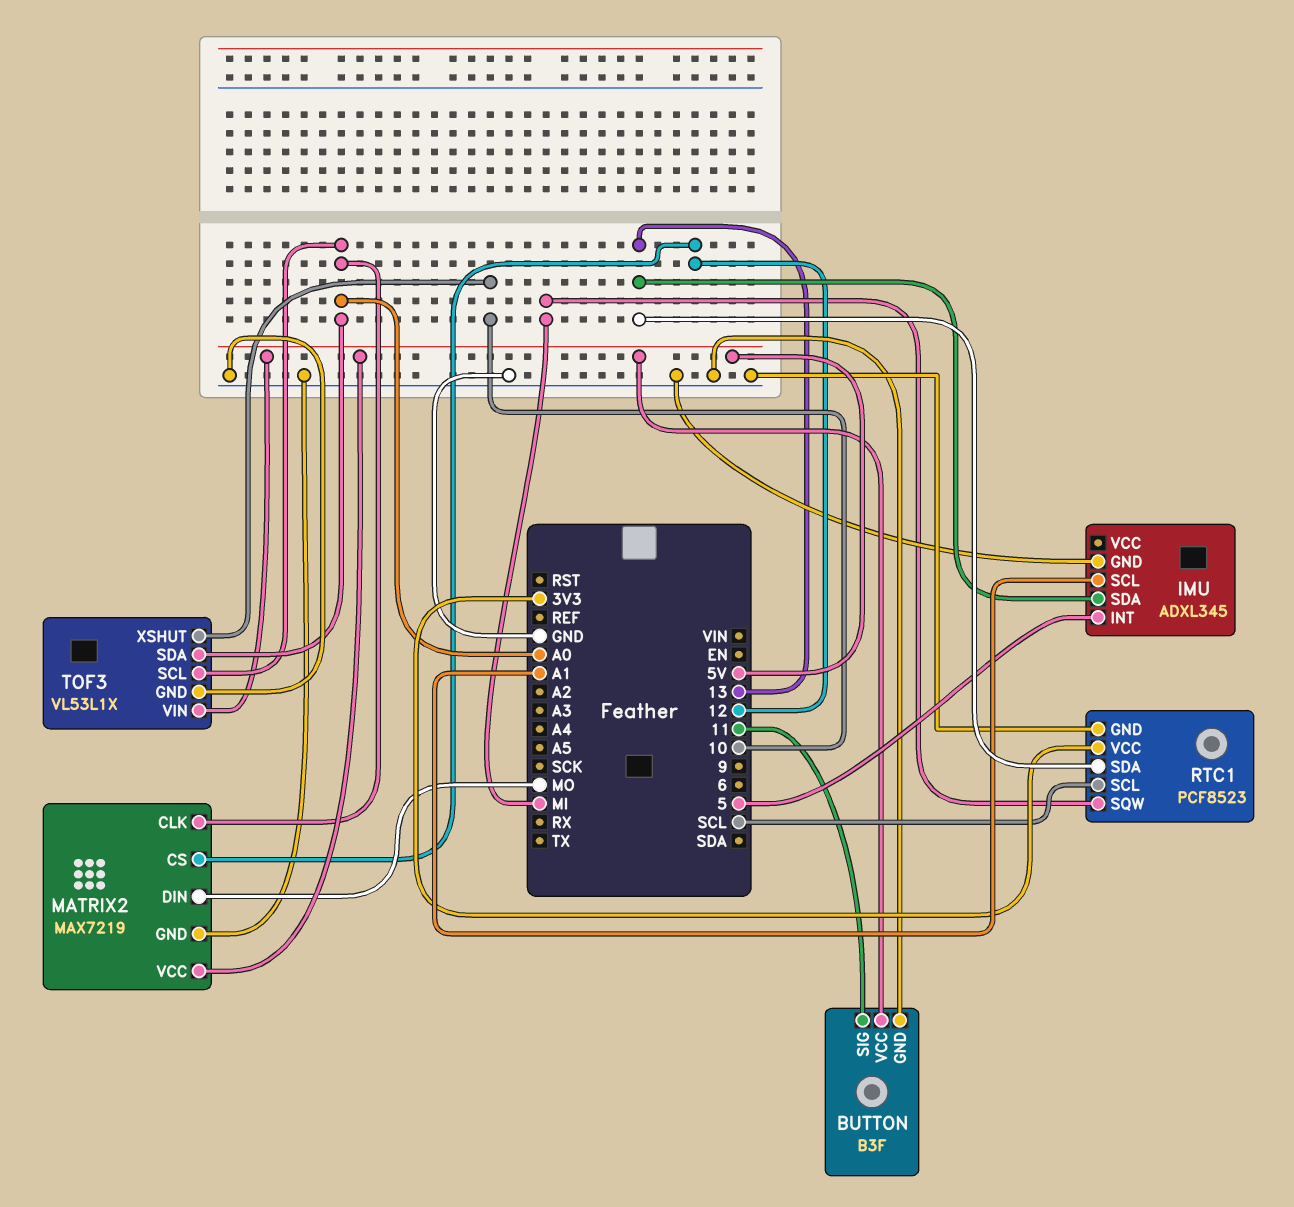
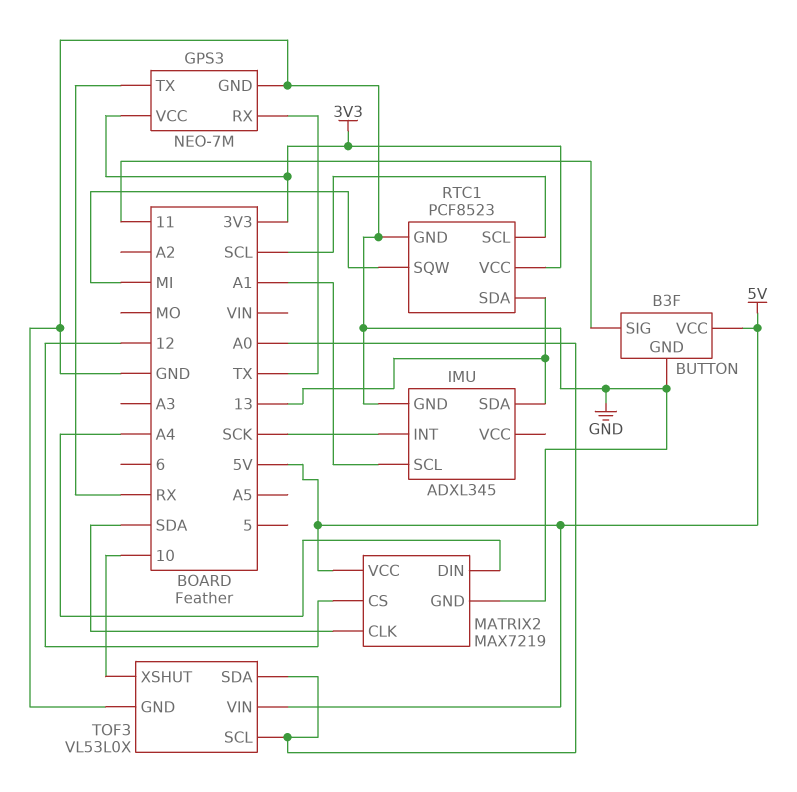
GPS3: none -> NEO-7M
GPS3 pin GND: none -> GND
GPS3 pin RX: none -> TX
GPS3 pin TX: none -> RX
GPS3 pin VCC: none -> 3V3
IMU pin INT: 5 -> SCK
MATRIX2 pin CLK: A0 -> SDA
MATRIX2 pin DIN: MO -> A4
TOF3: VL53L1X -> VL53L0X

